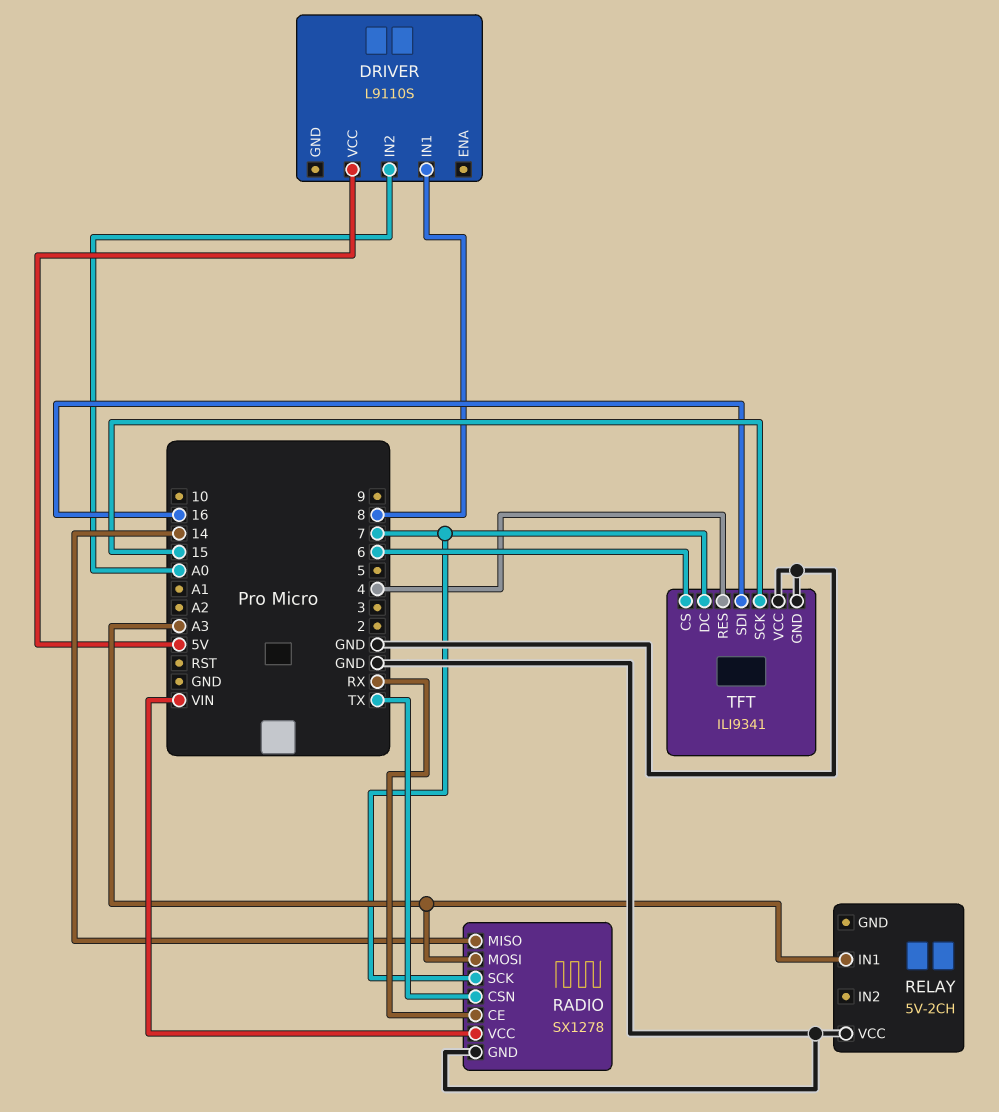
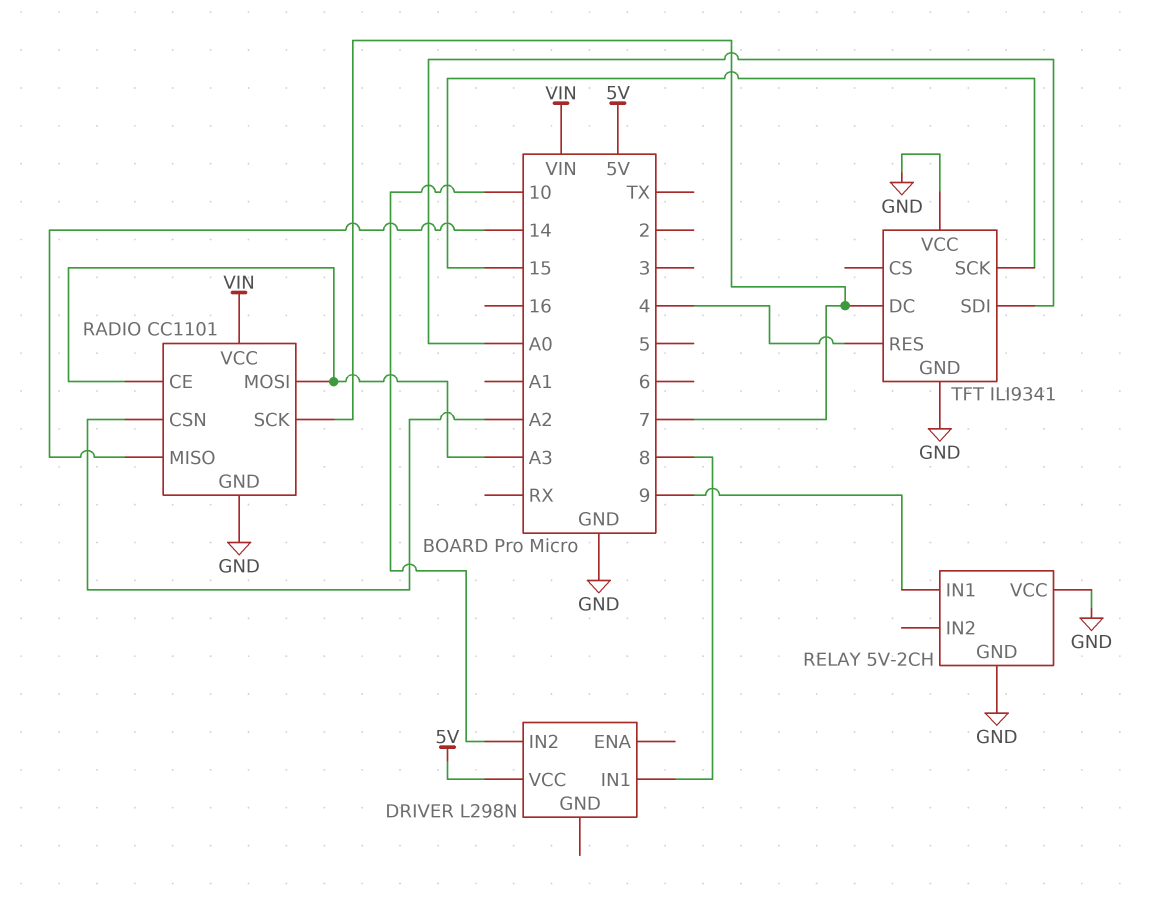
DRIVER: L9110S -> L298N
DRIVER pin IN2: A0 -> 10
RADIO: SX1278 -> CC1101
RADIO pin CE: RX -> A3
RADIO pin CSN: TX -> A2
RELAY pin GND: none -> GND
RELAY pin IN1: A3 -> 9
TFT pin CS: 6 -> none
TFT pin SDI: 16 -> A0

